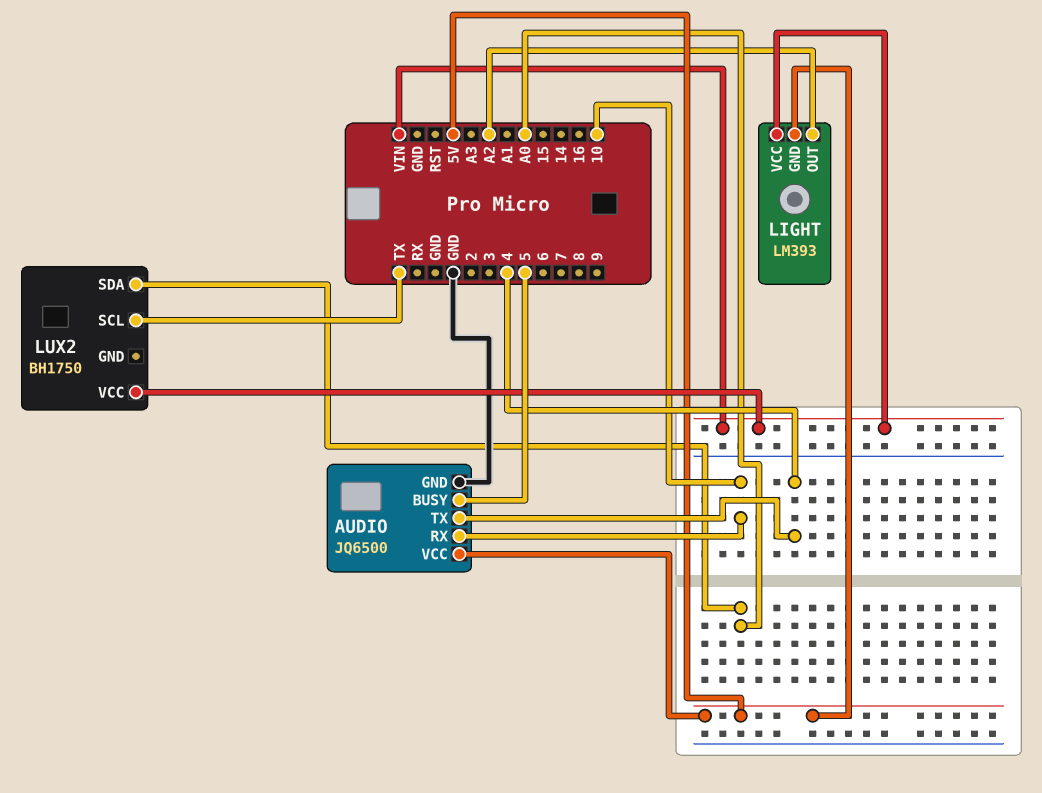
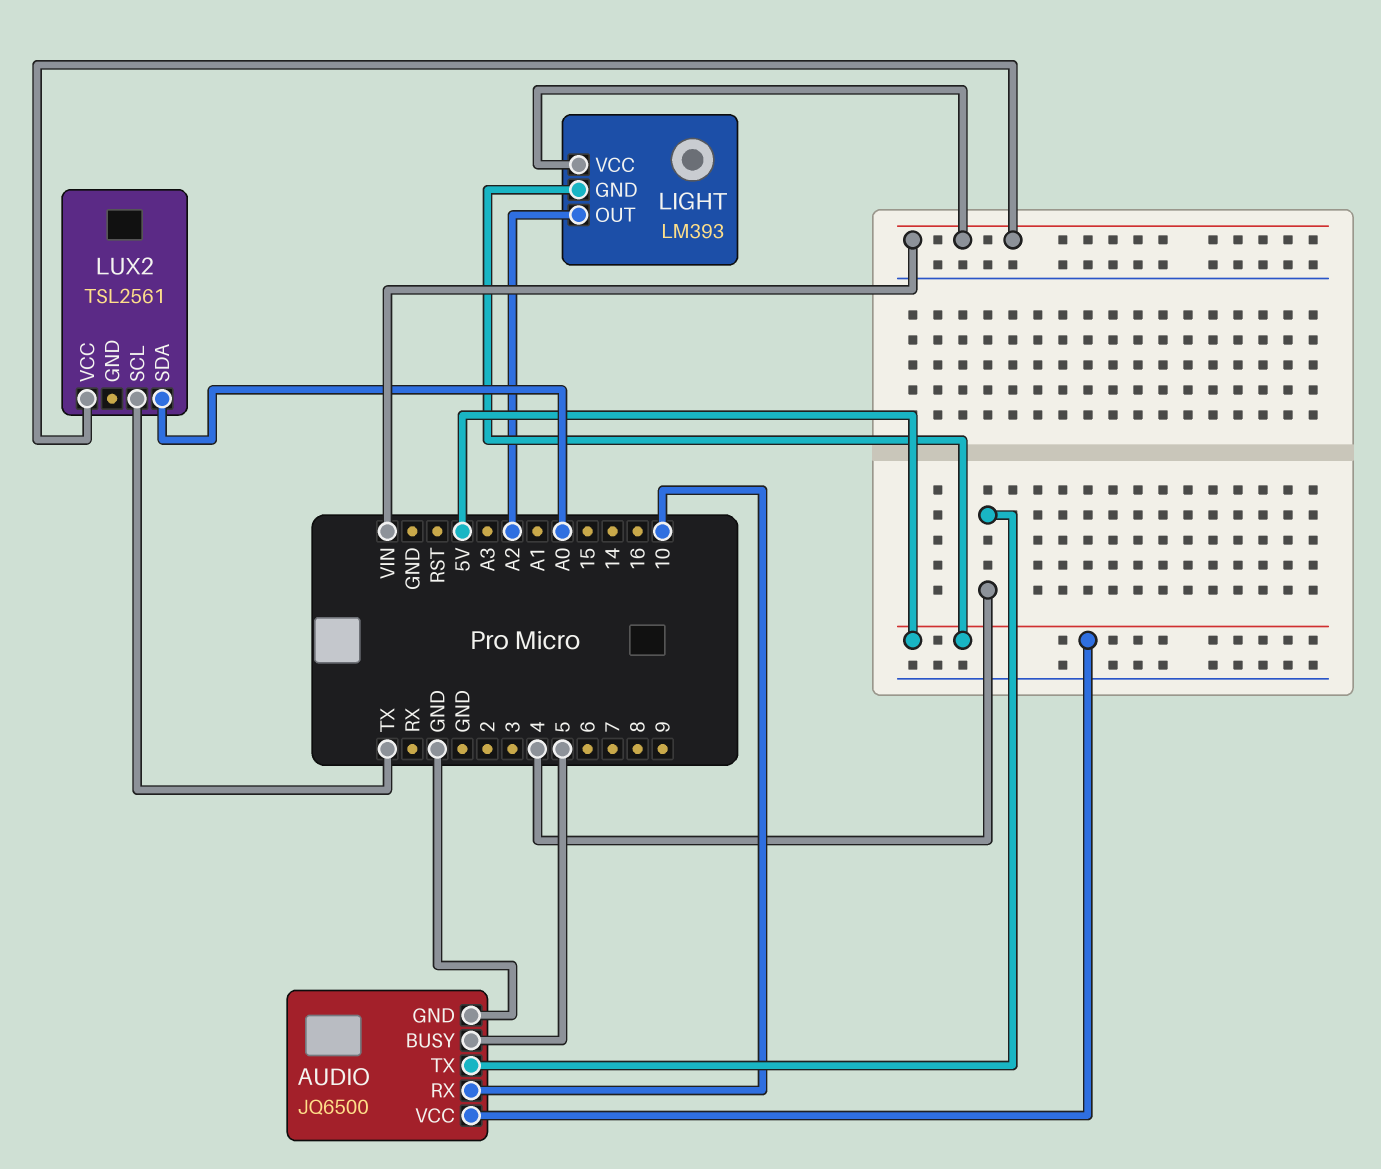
LUX2: BH1750 -> TSL2561

